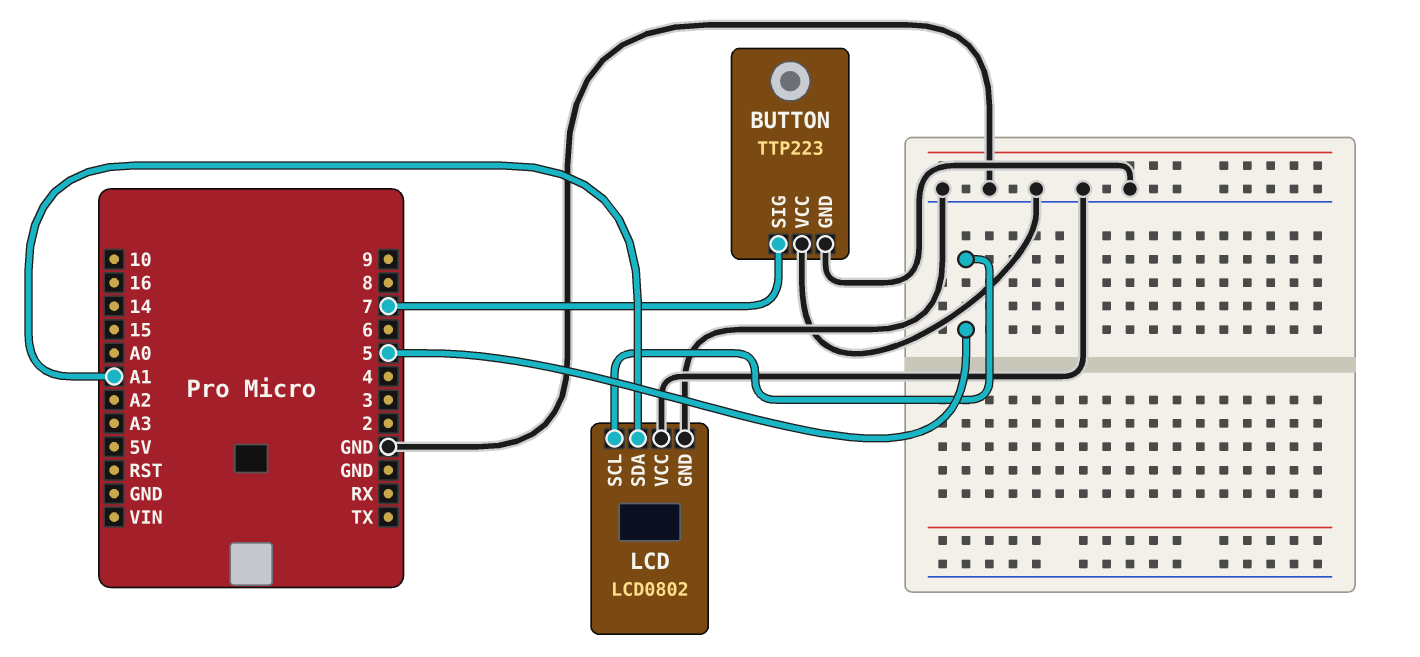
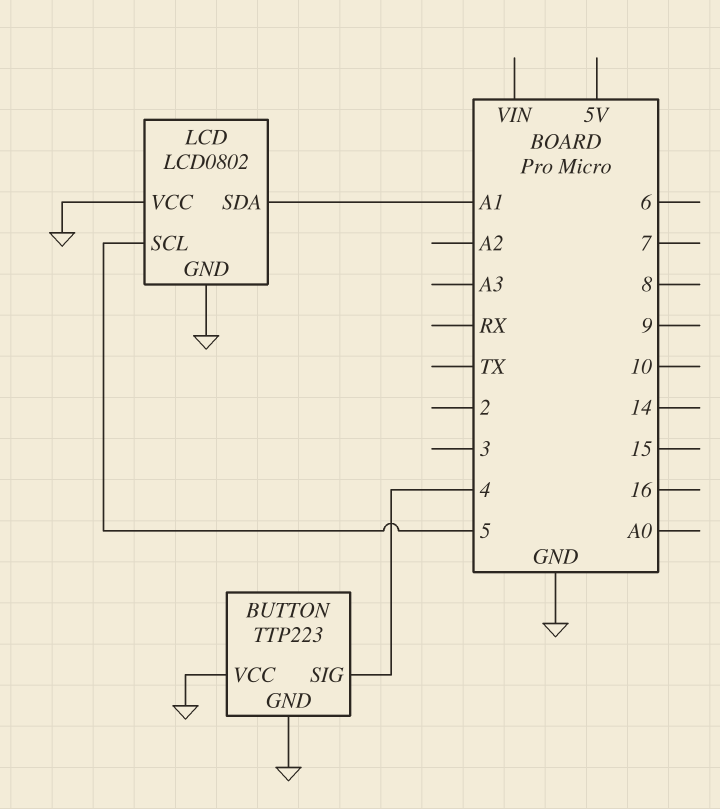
BUTTON pin SIG: 7 -> 4

